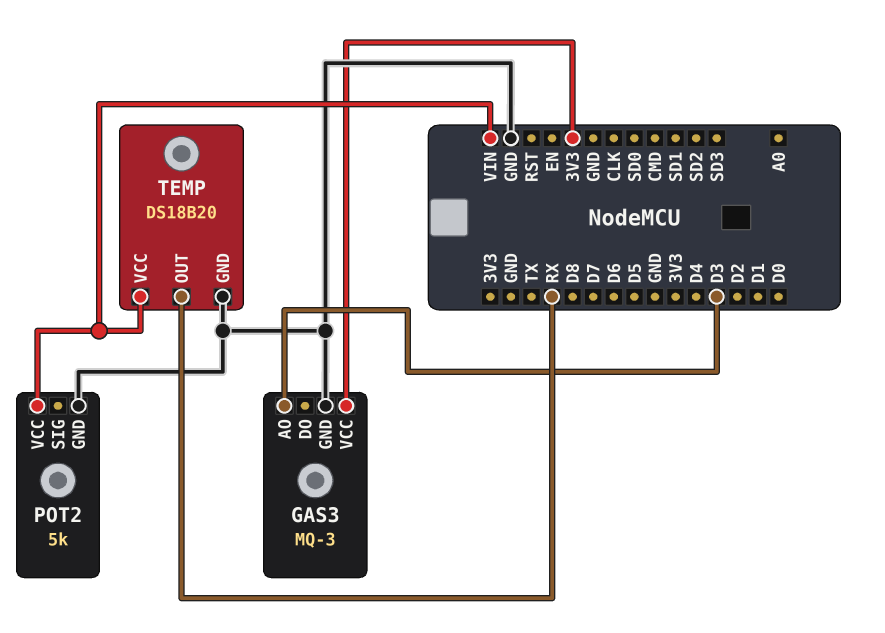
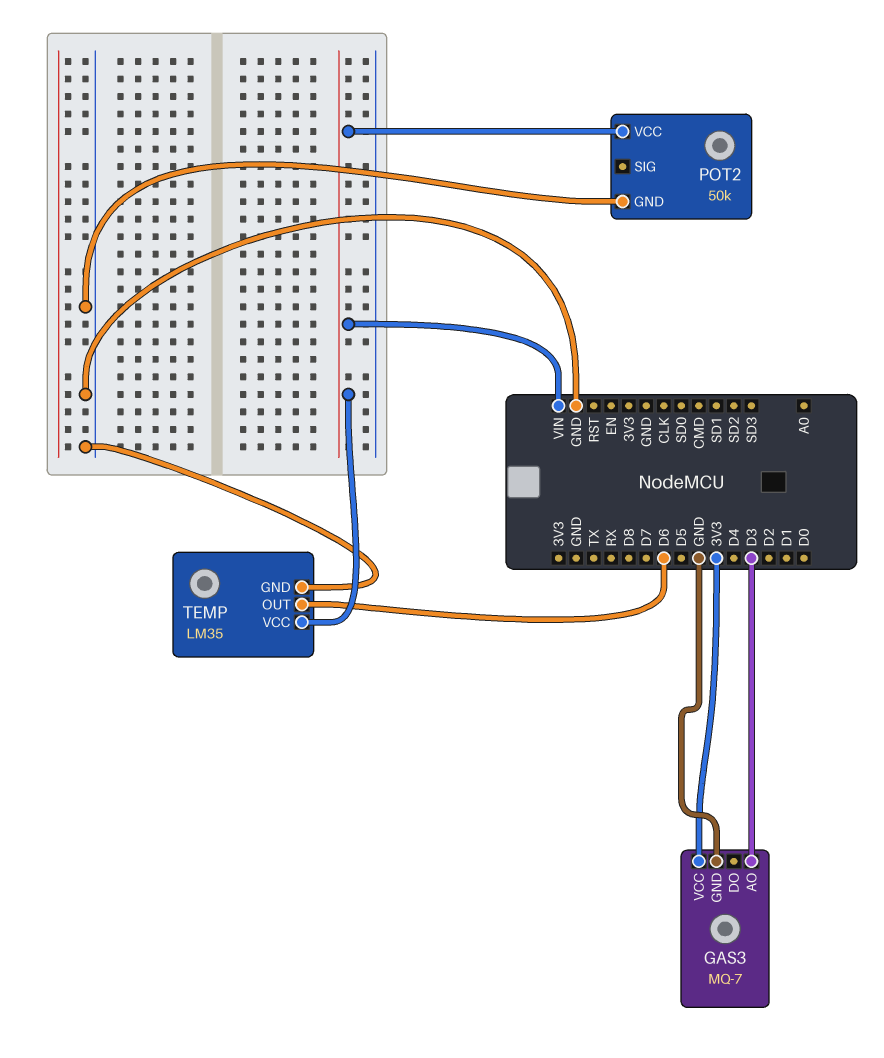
GAS3: MQ-3 -> MQ-7
POT2: 5k -> 50k
TEMP: DS18B20 -> LM35
TEMP pin OUT: RX -> D6

